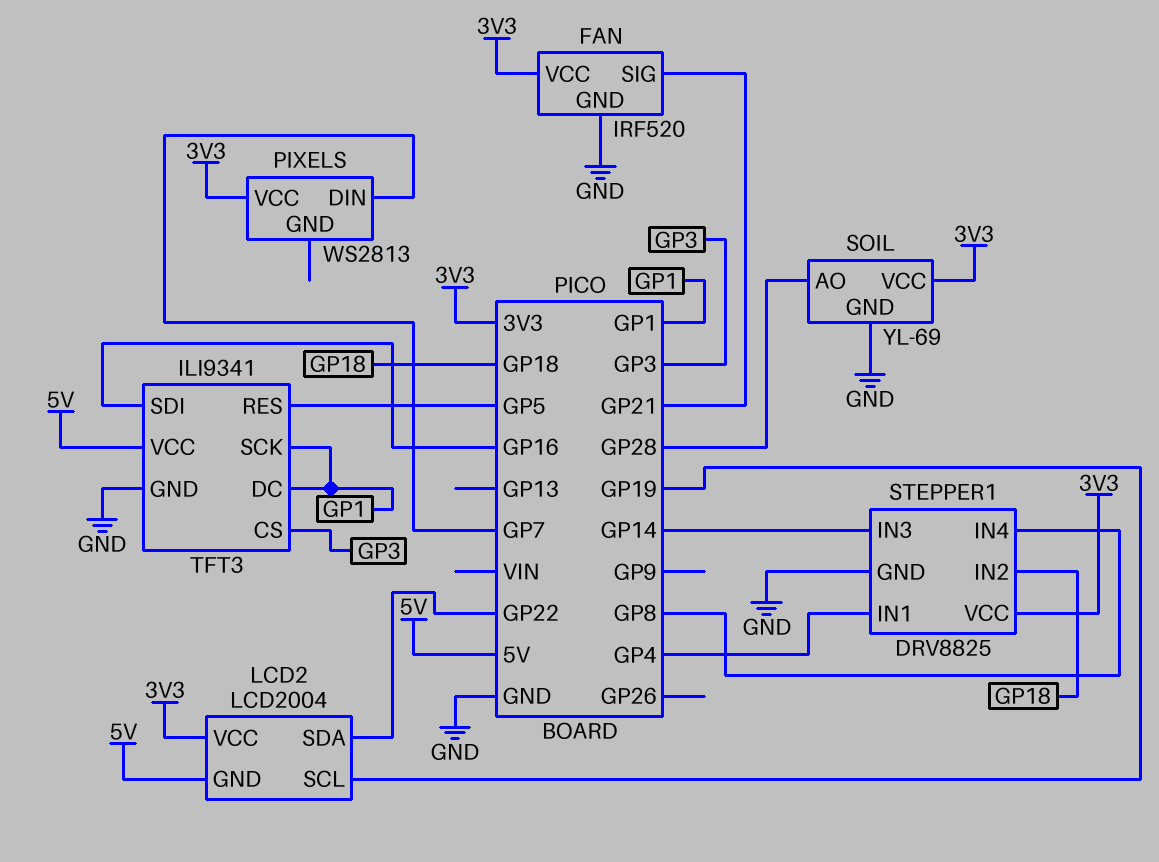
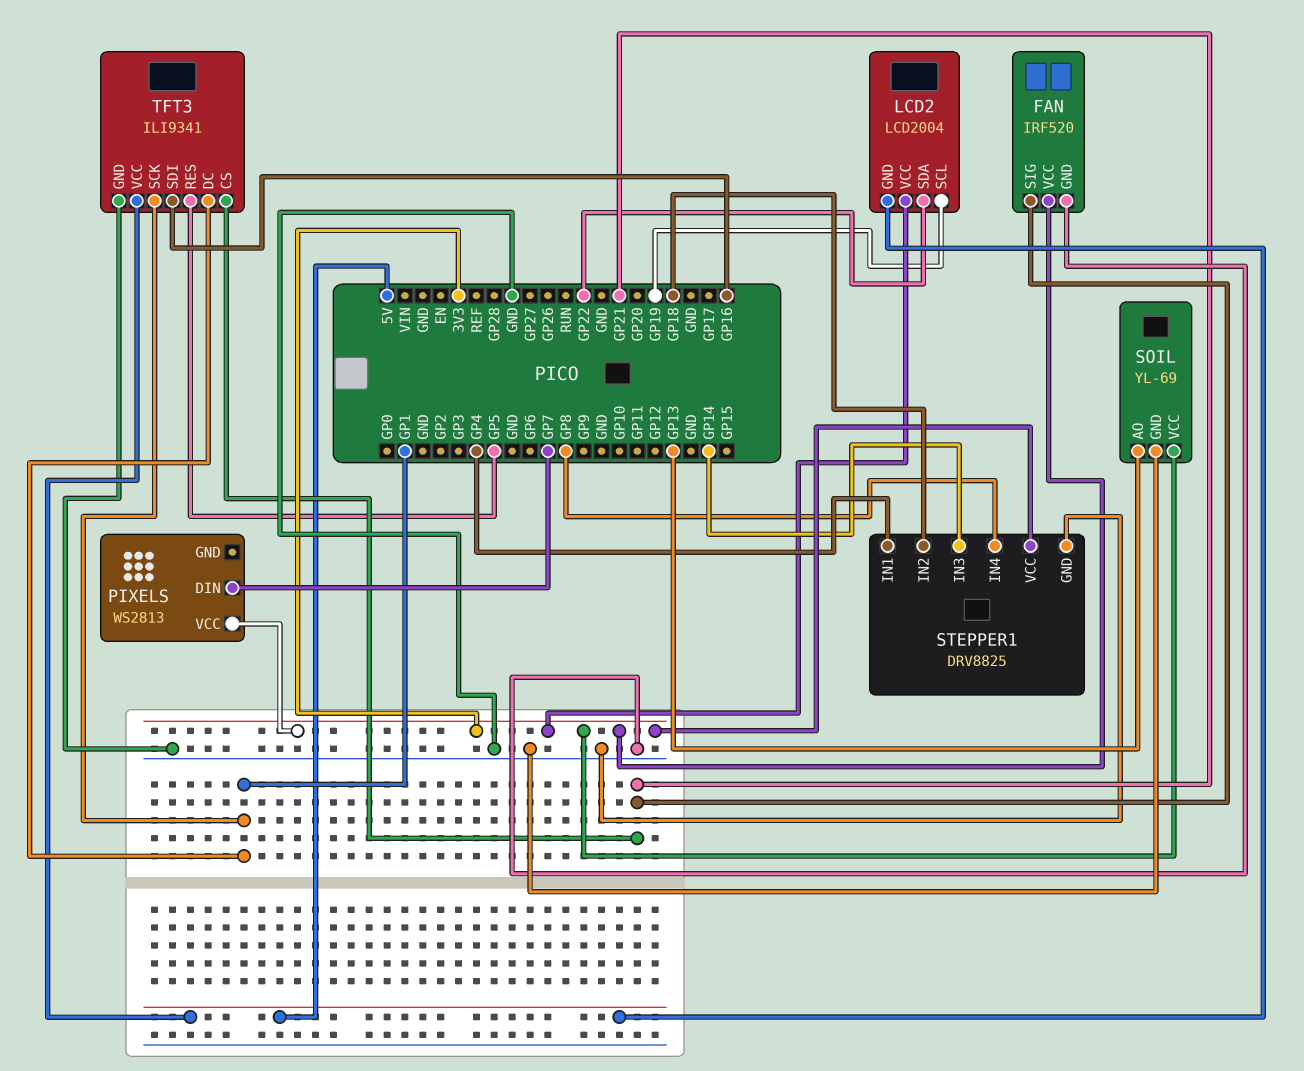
SOIL pin AO: GP28 -> GP13
TFT3 pin CS: GP3 -> GP21

